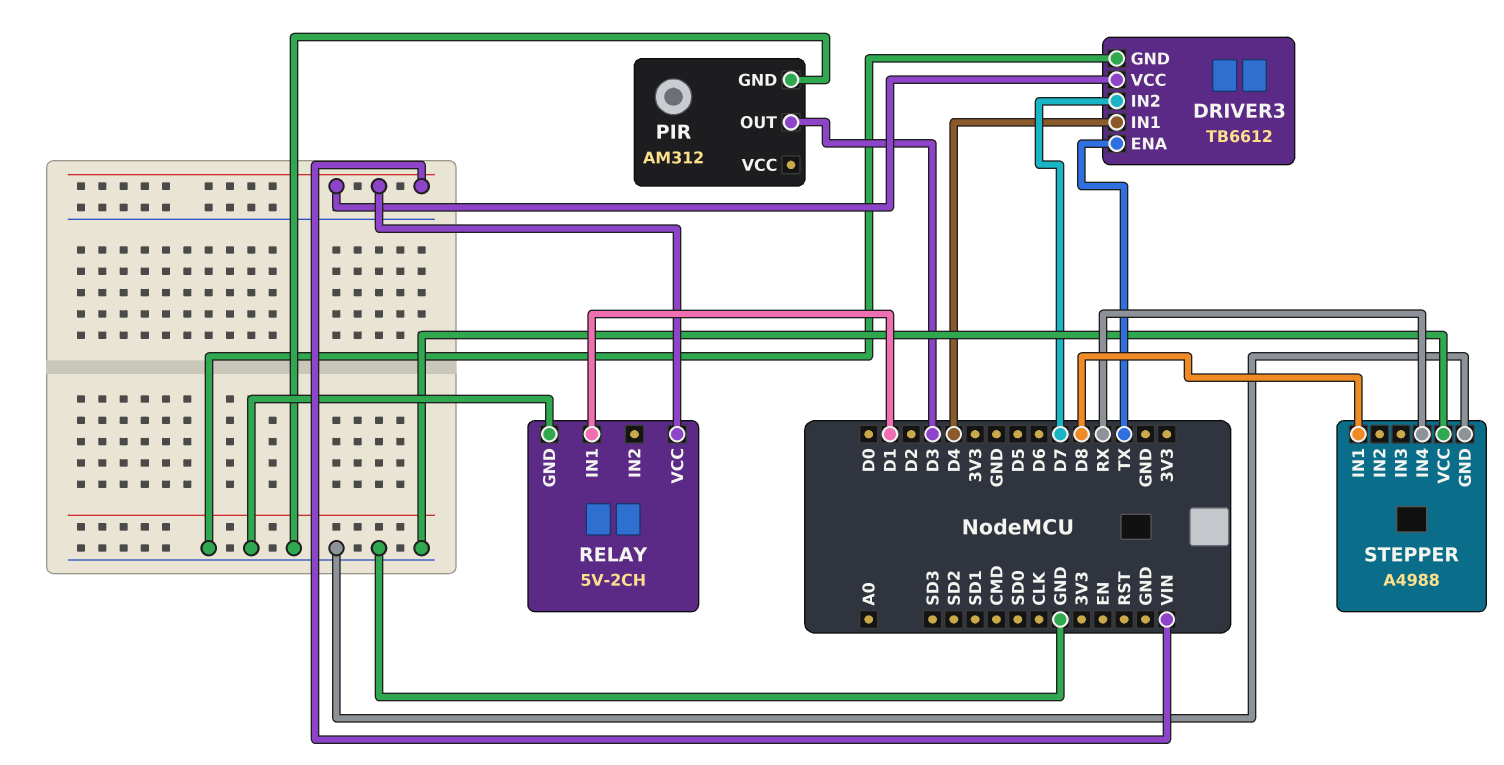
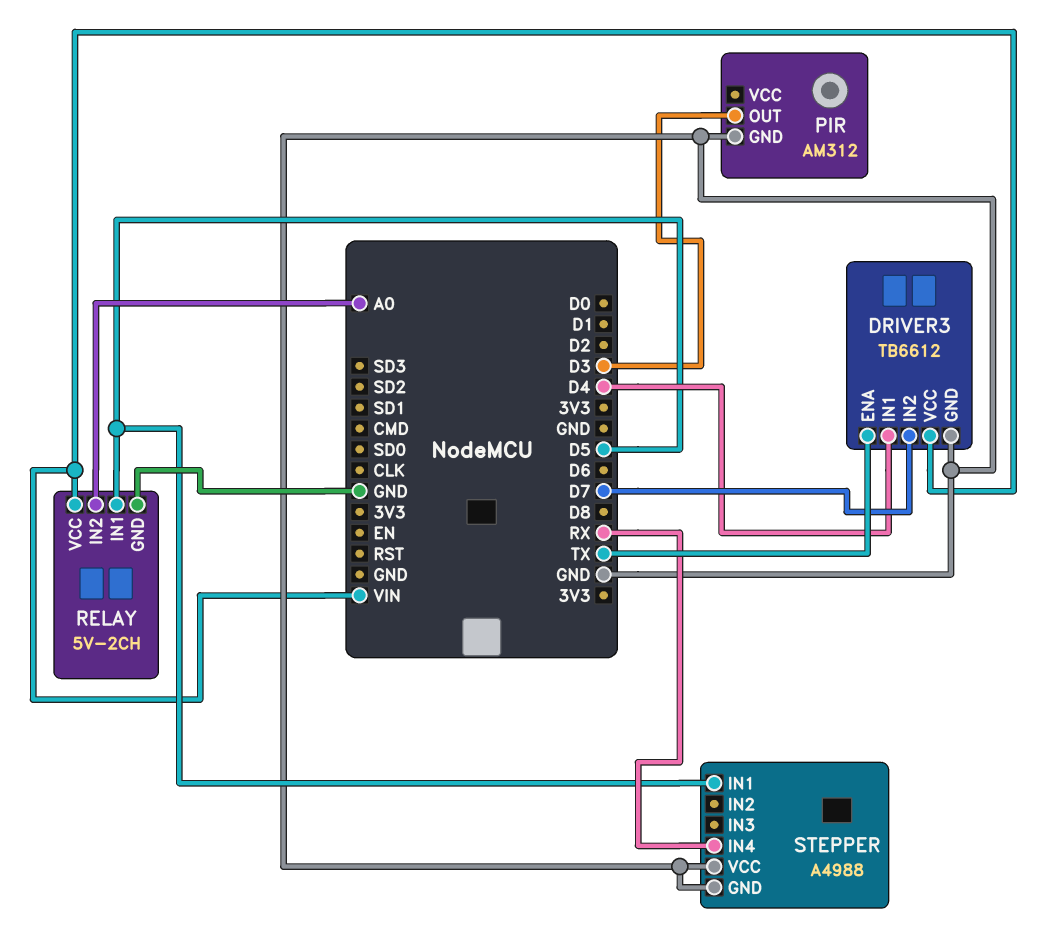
RELAY pin IN1: D1 -> D5
RELAY pin IN2: none -> A0
STEPPER pin IN1: D8 -> D5

